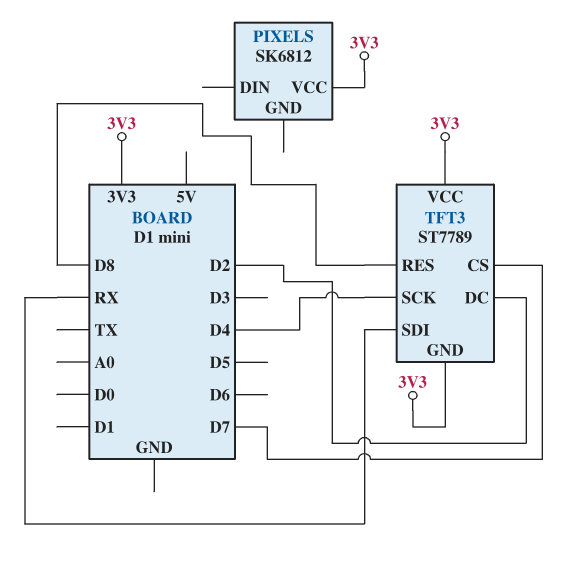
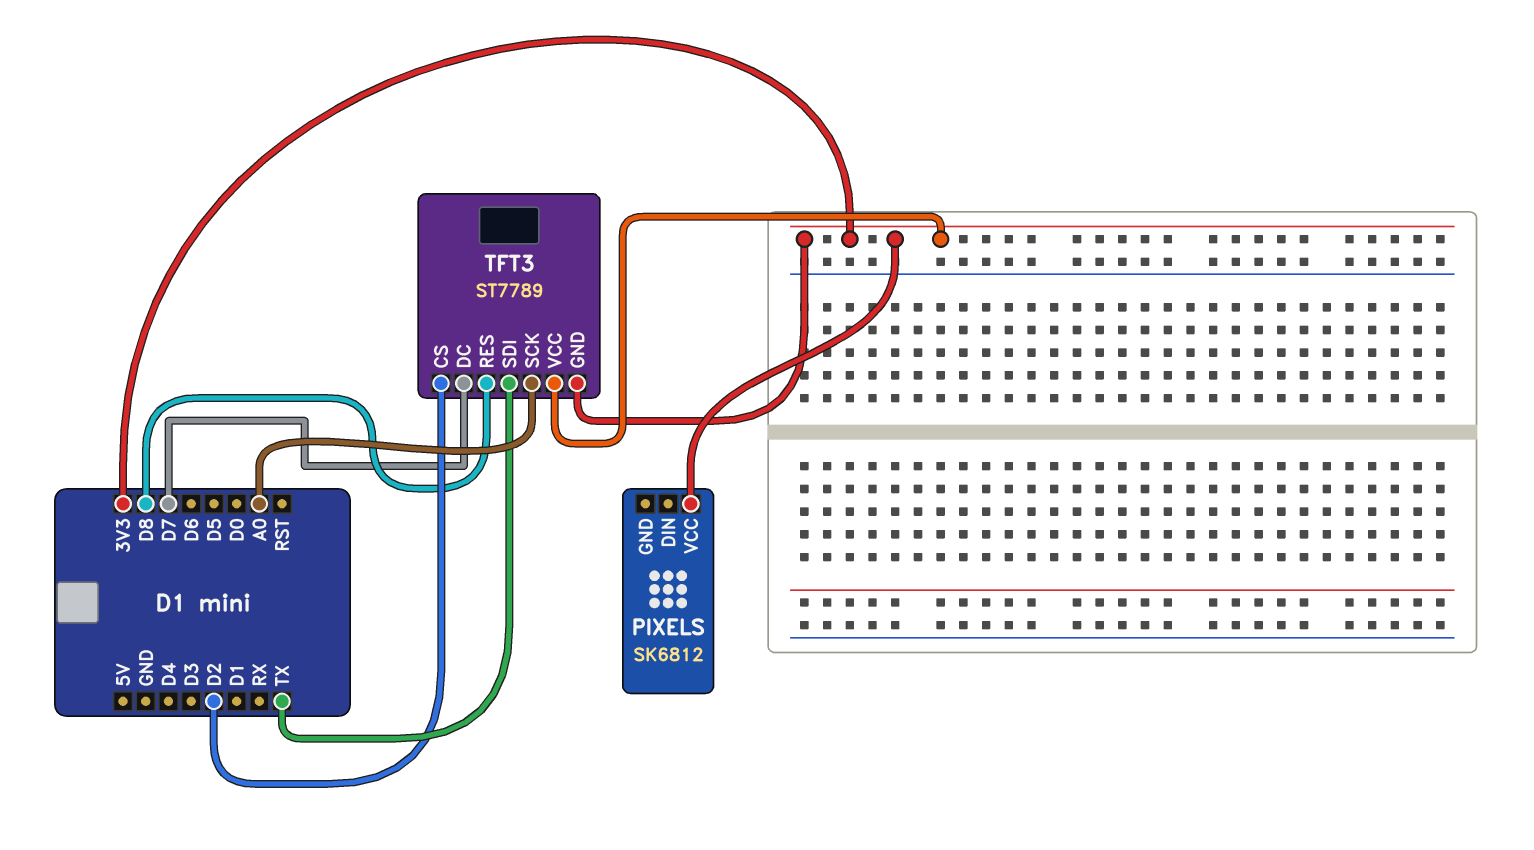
TFT3 pin CS: D7 -> D2
TFT3 pin DC: D2 -> D7
TFT3 pin SCK: D4 -> A0
TFT3 pin SDI: RX -> TX

